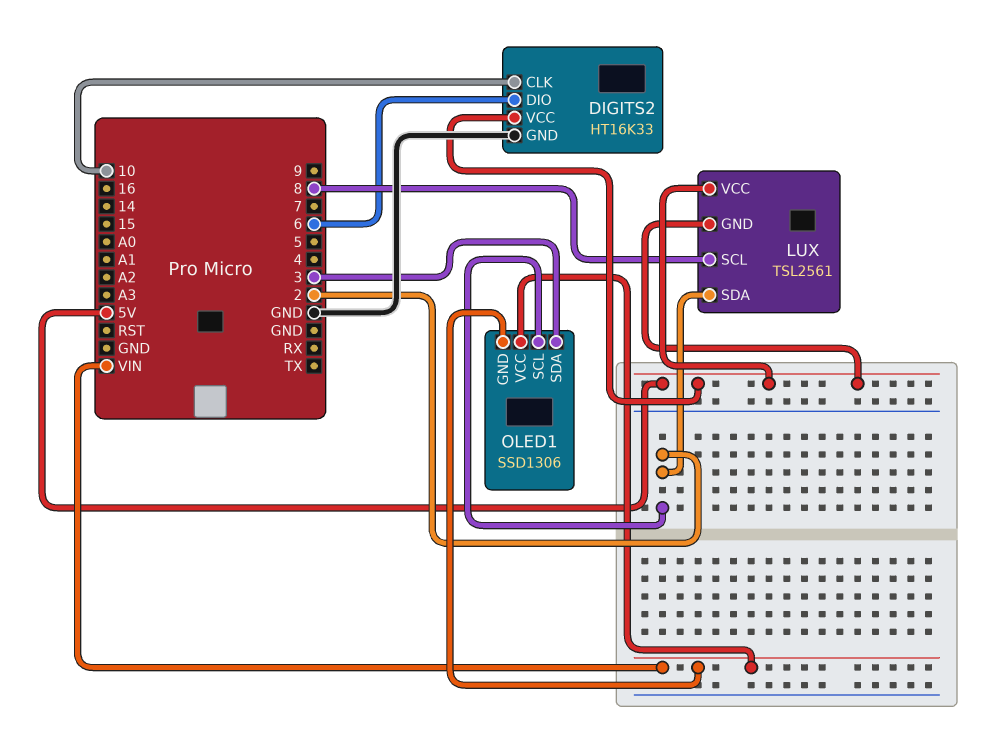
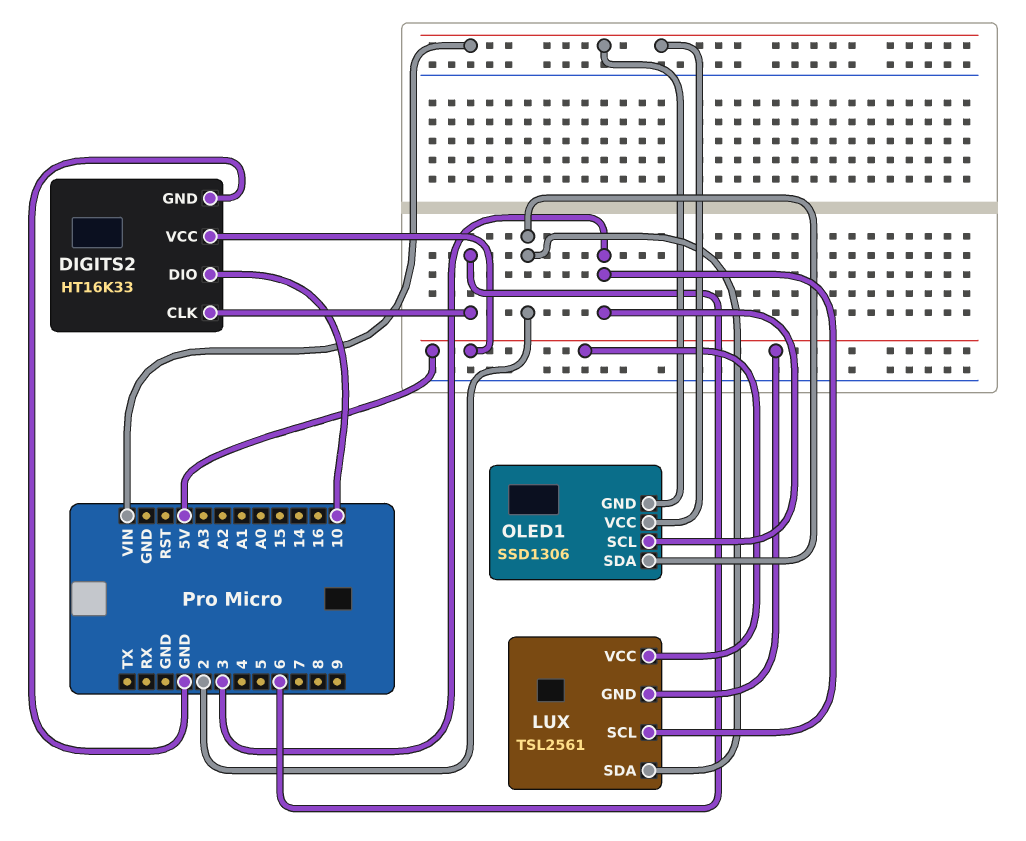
DIGITS2 pin CLK: 10 -> 6
DIGITS2 pin DIO: 6 -> 10
LUX pin SCL: 8 -> 3
OLED1 pin SCL: 2 -> 3
OLED1 pin SDA: 3 -> 2

